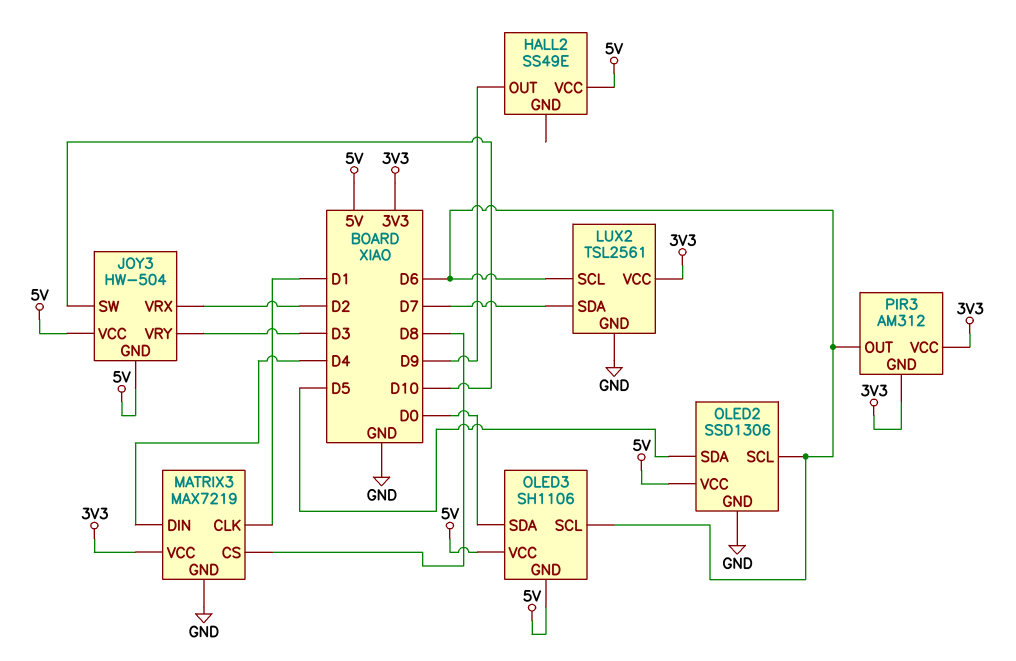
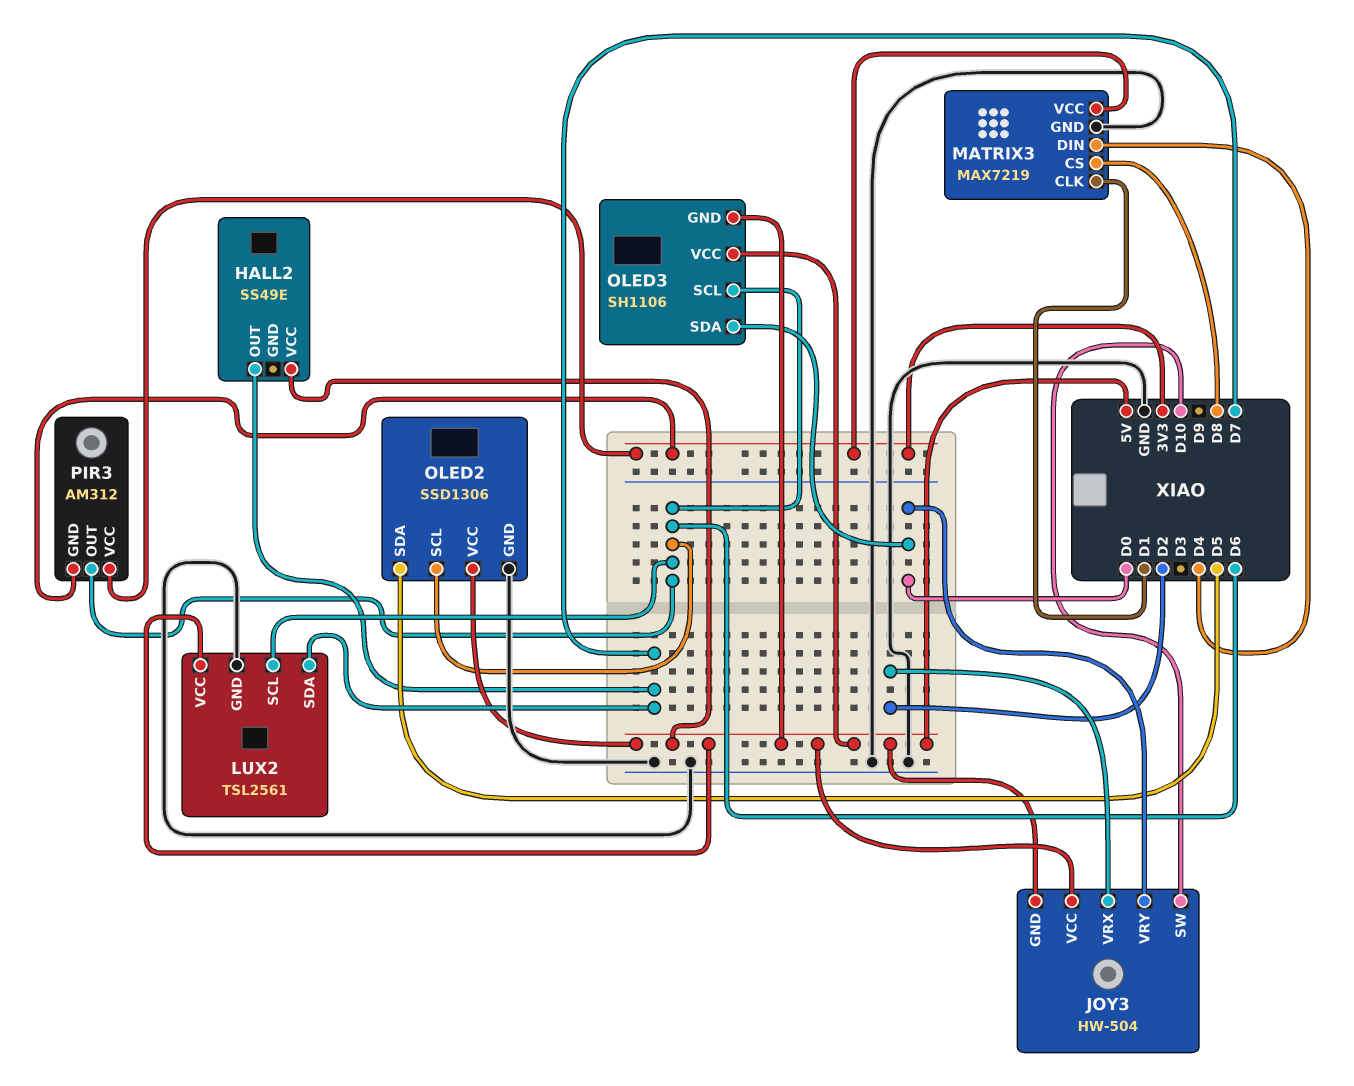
HALL2 pin OUT: D9 -> D7
JOY3 pin VRY: D3 -> D0
LUX2 pin VCC: 3V3 -> 5V

